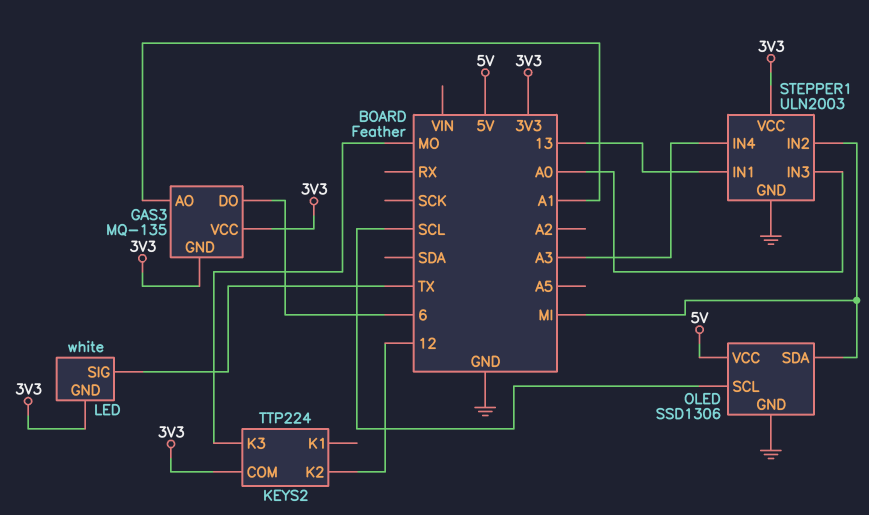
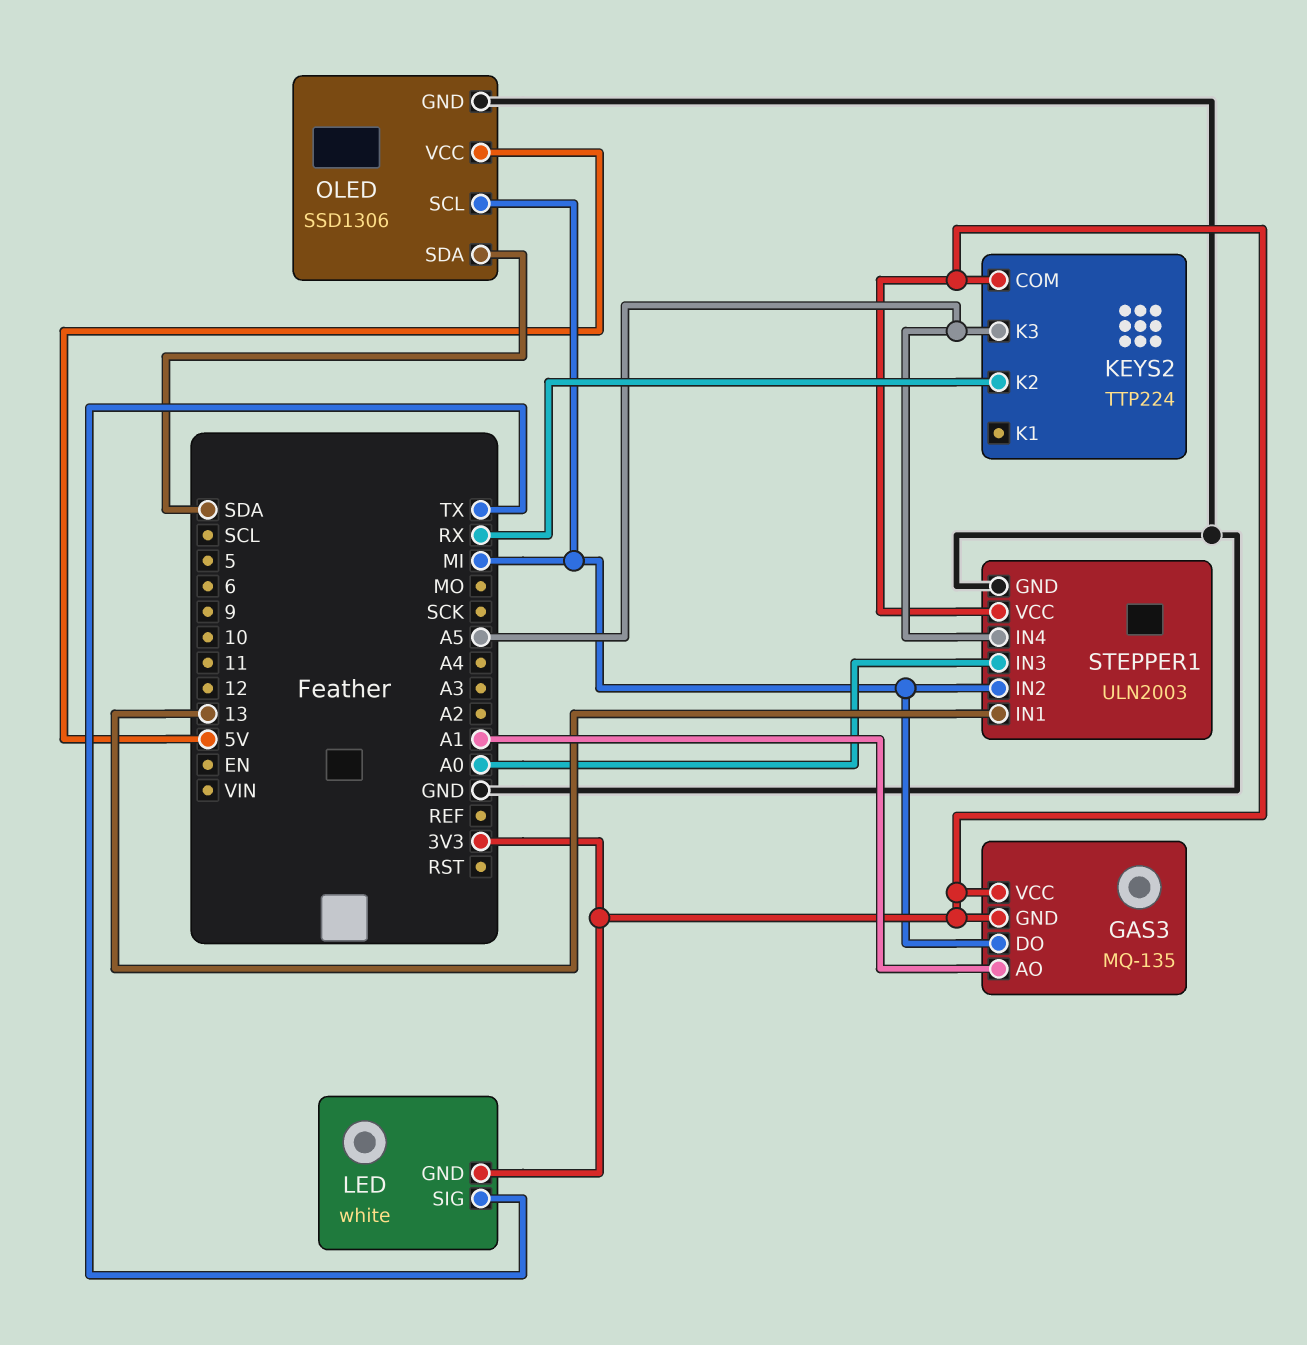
GAS3 pin DO: 6 -> MI
KEYS2 pin K2: 12 -> RX
KEYS2 pin K3: MO -> A5
OLED pin SCL: SCL -> MI
OLED pin SDA: MI -> SDA
STEPPER1 pin IN4: A3 -> A5

